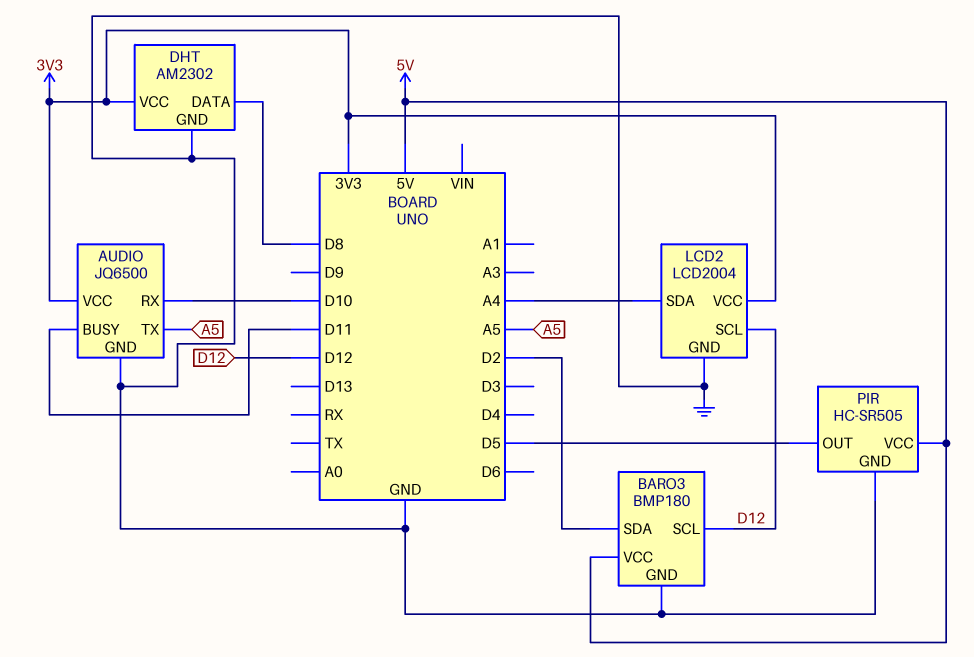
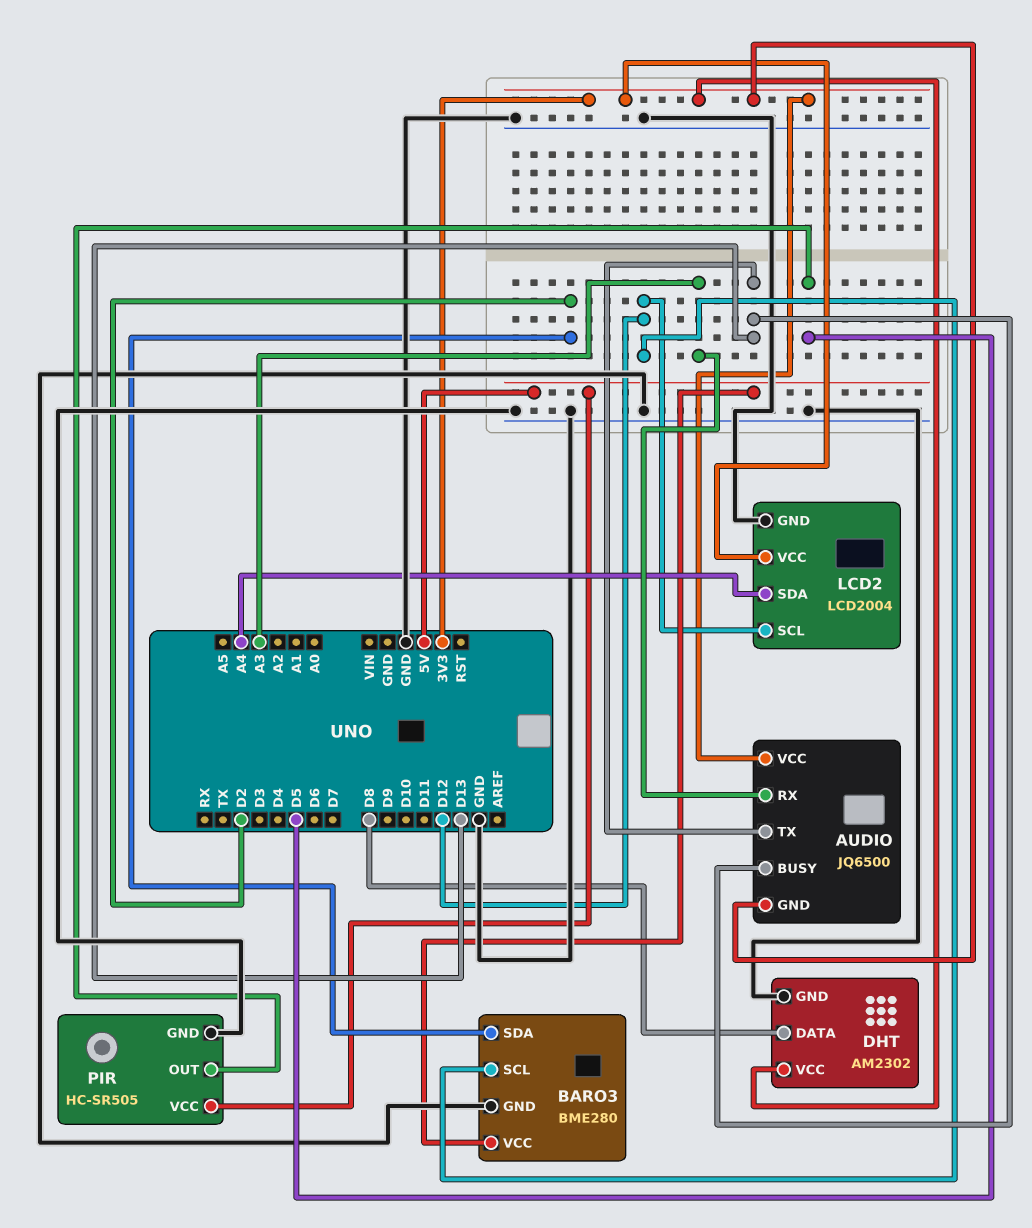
AUDIO pin BUSY: D11 -> D13
AUDIO pin GND: GND -> 3V3
AUDIO pin RX: D10 -> A3
AUDIO pin TX: A5 -> D13
BARO3: BMP180 -> BME280

